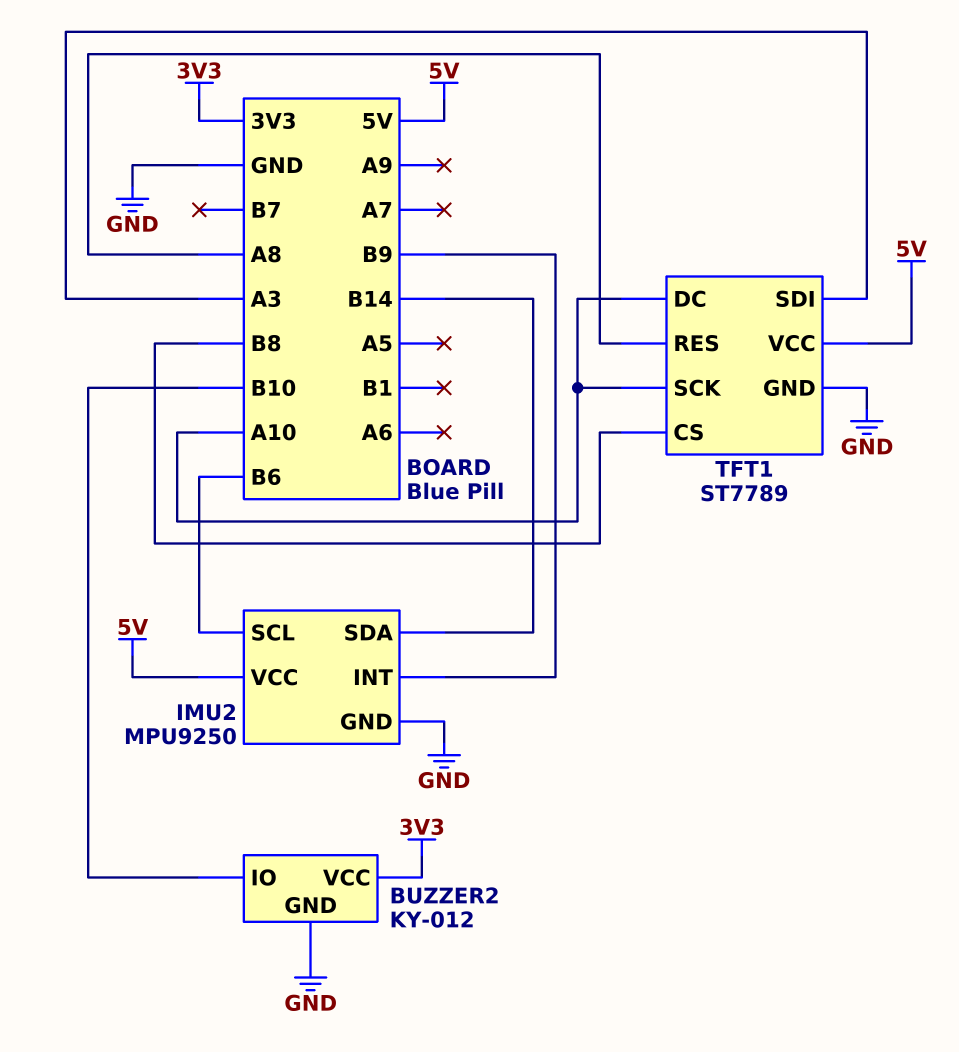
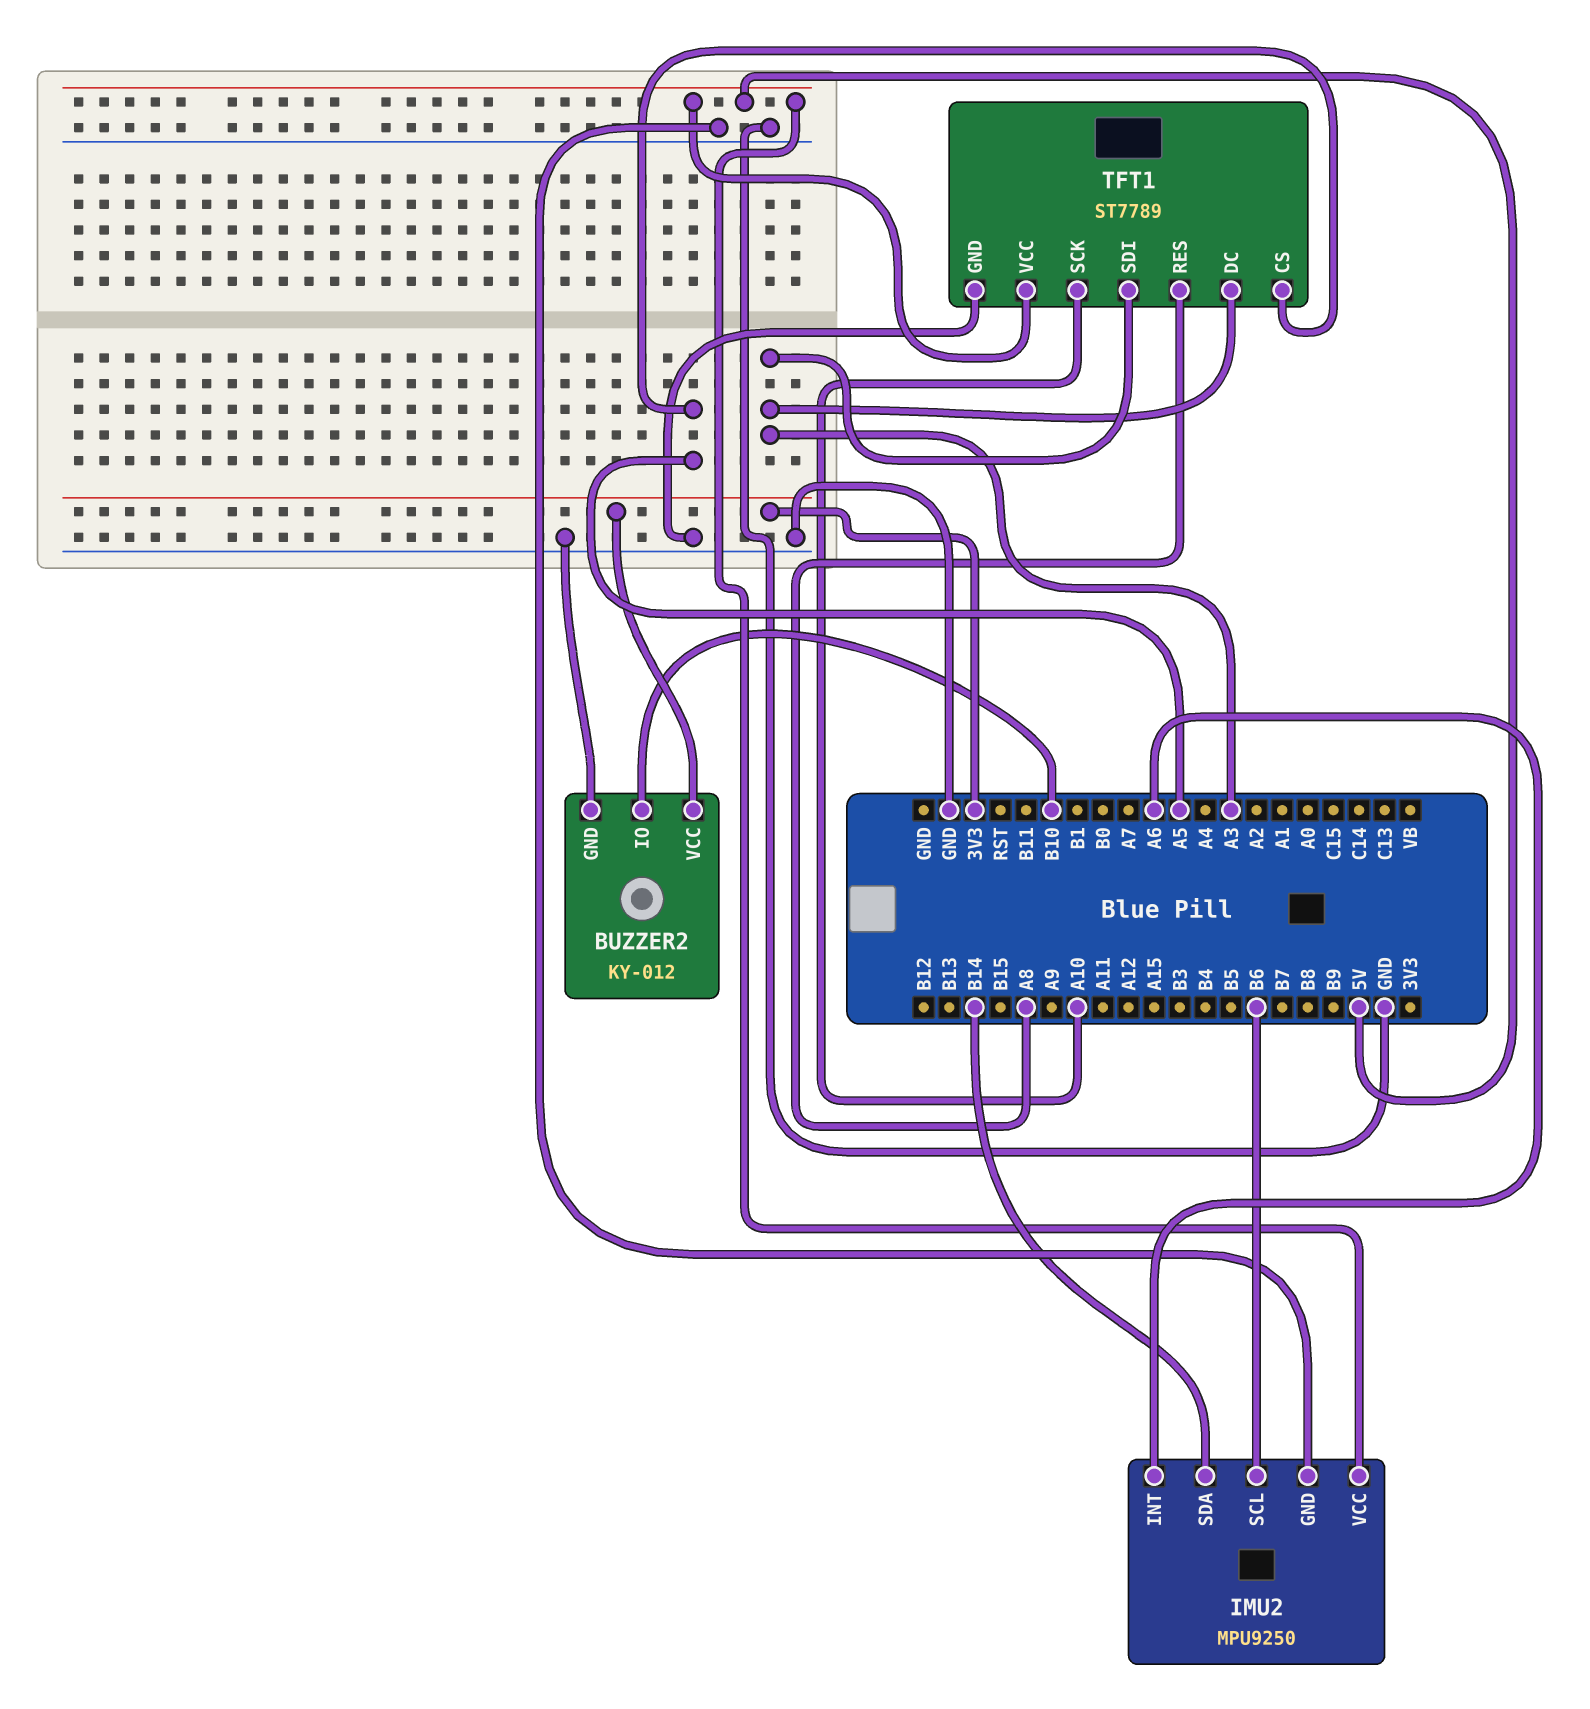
IMU2 pin INT: B9 -> A6
TFT1 pin CS: B8 -> A5
TFT1 pin DC: A10 -> A3

